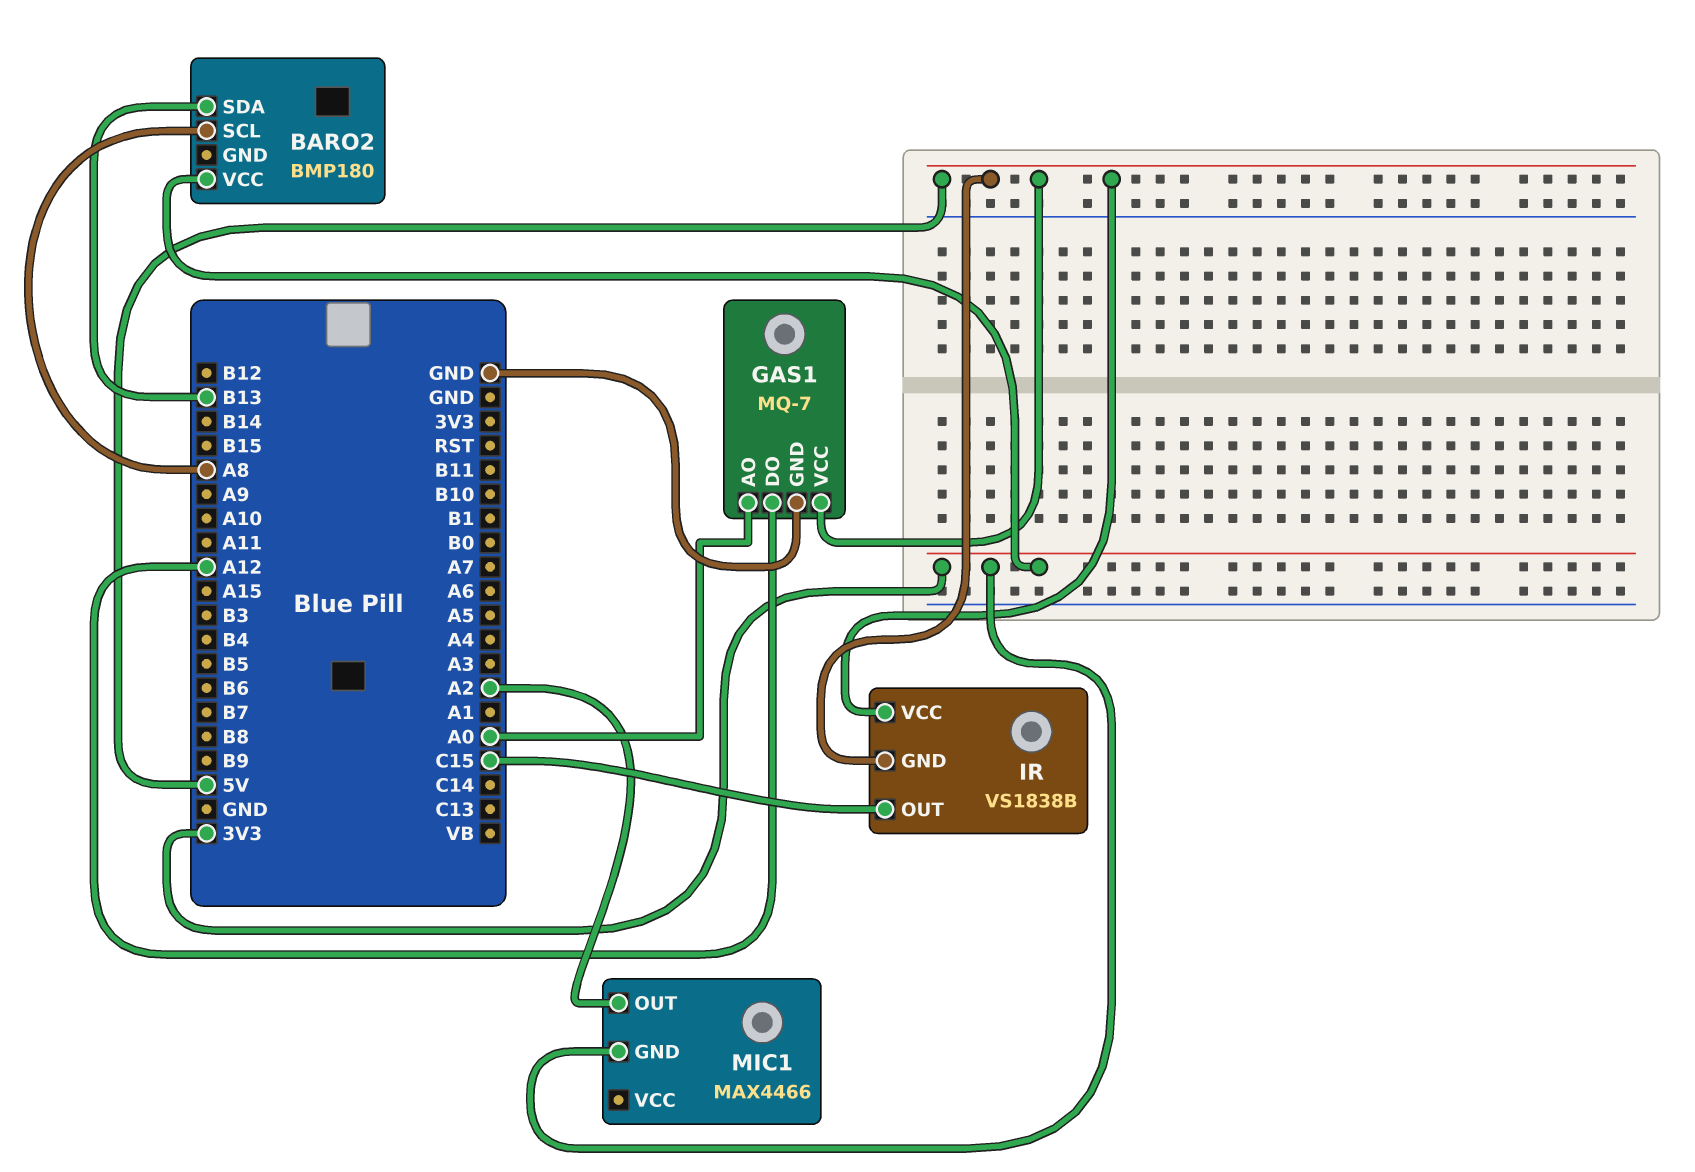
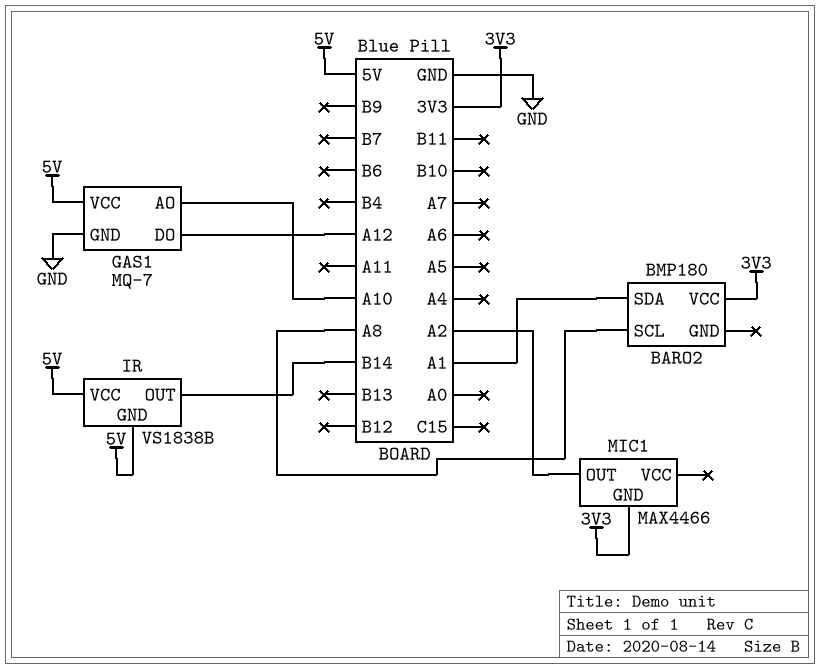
BARO2 pin SDA: B13 -> A1
GAS1 pin AO: A0 -> A10
IR pin OUT: C15 -> B14

